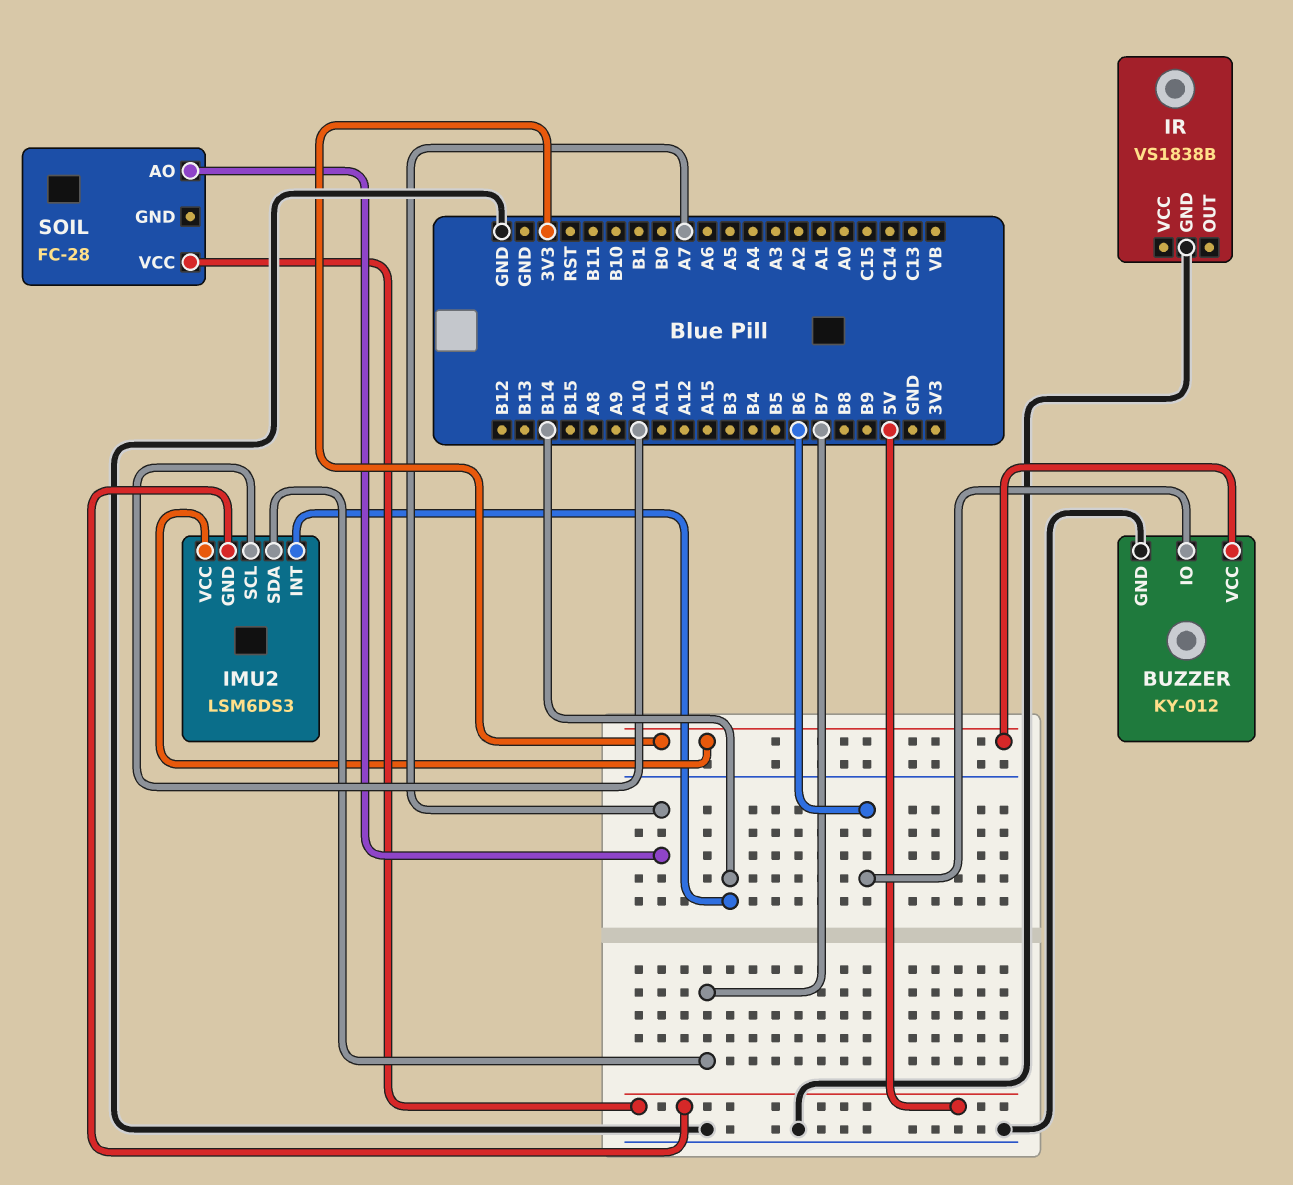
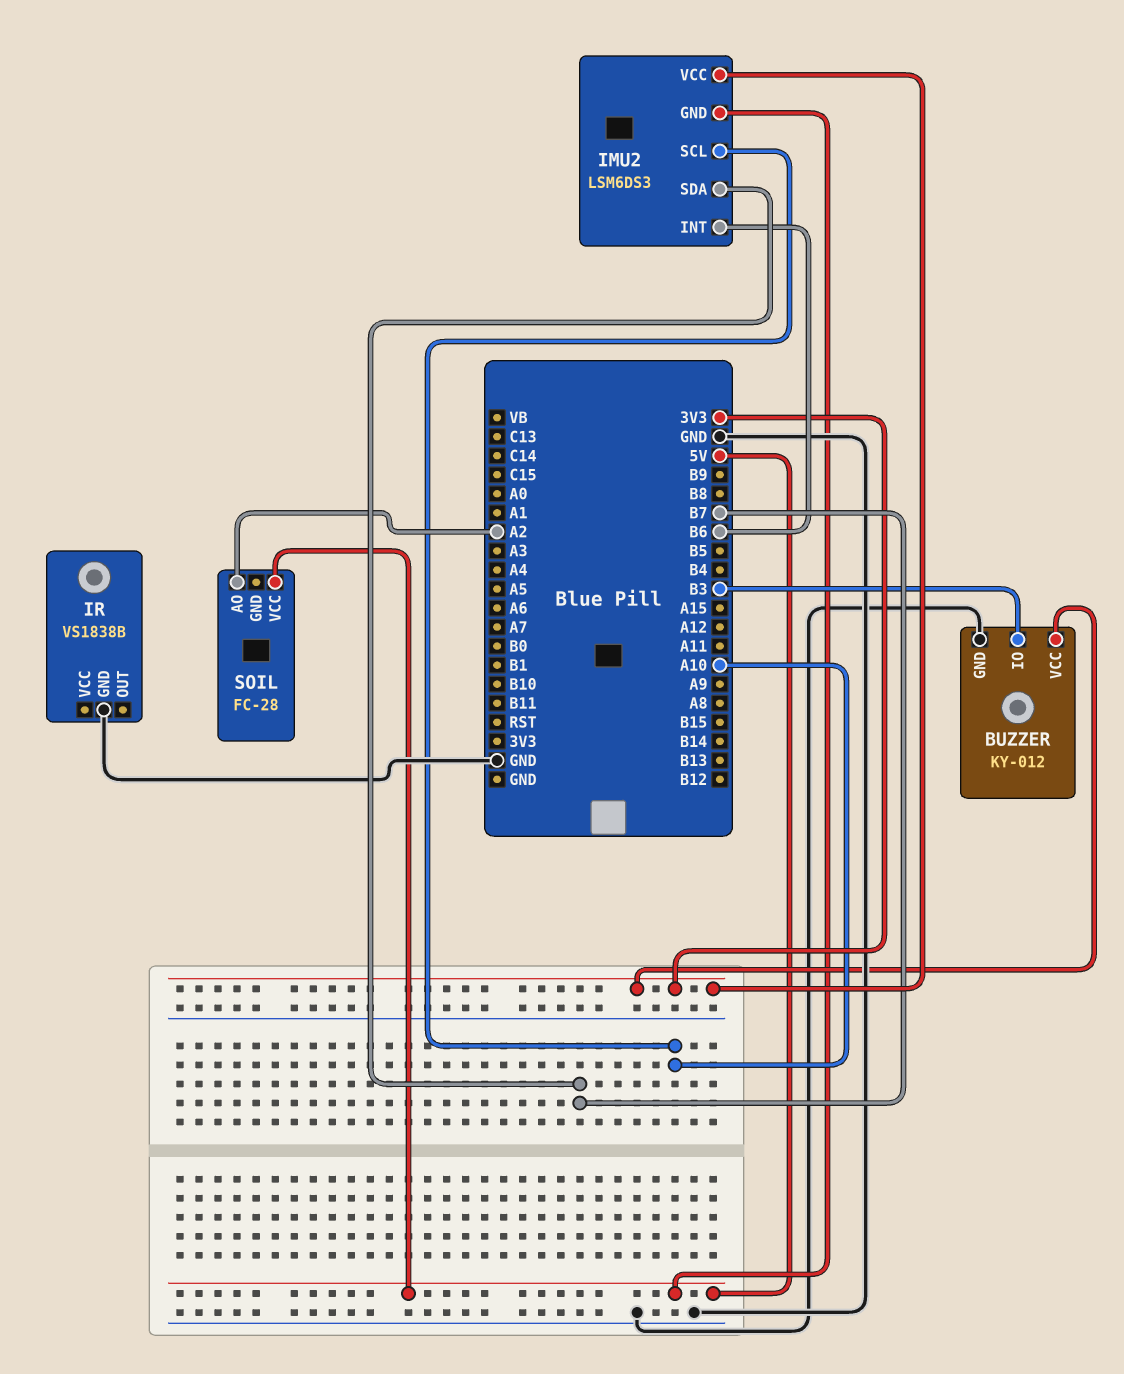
BUZZER pin IO: B6 -> B3
IMU2 pin INT: B14 -> B6
SOIL pin AO: A7 -> A2

